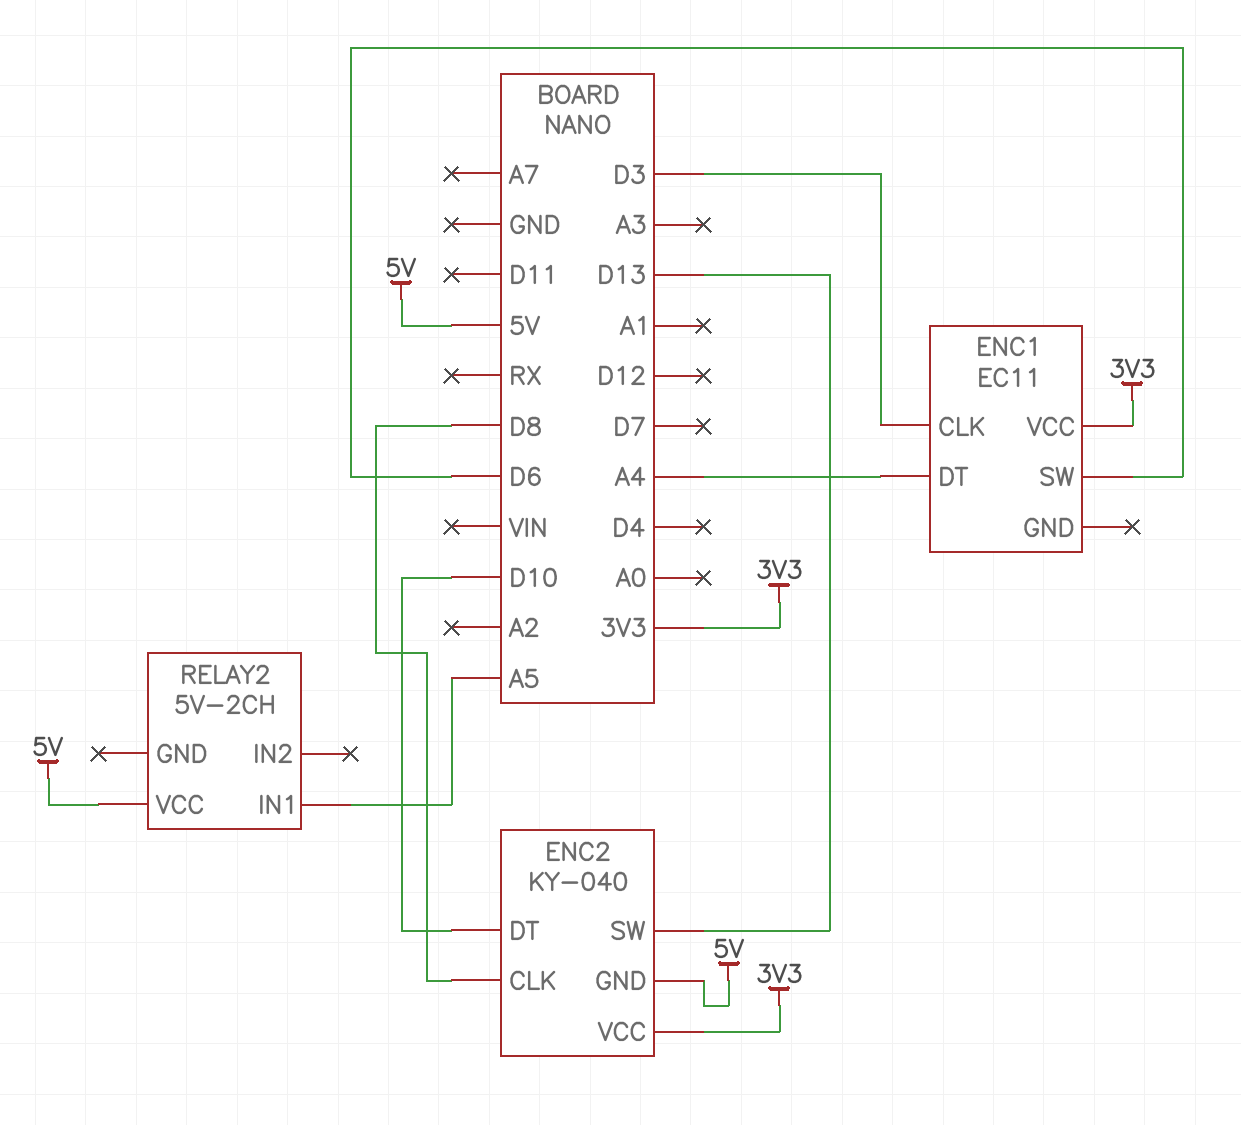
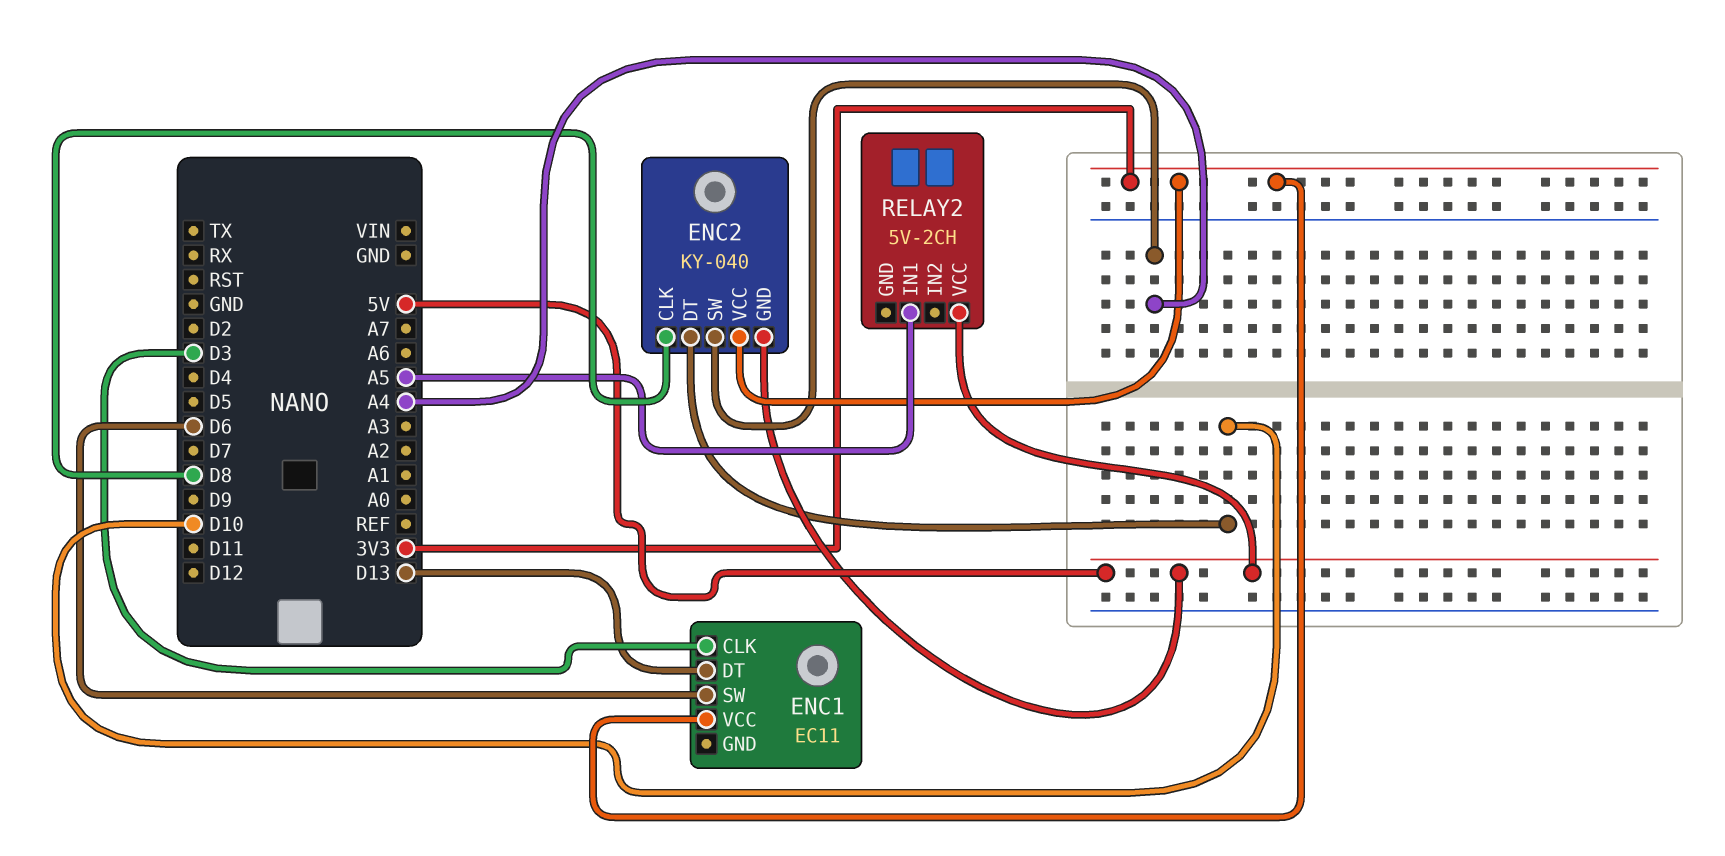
ENC1 pin DT: A4 -> D13
ENC2 pin SW: D13 -> A4

